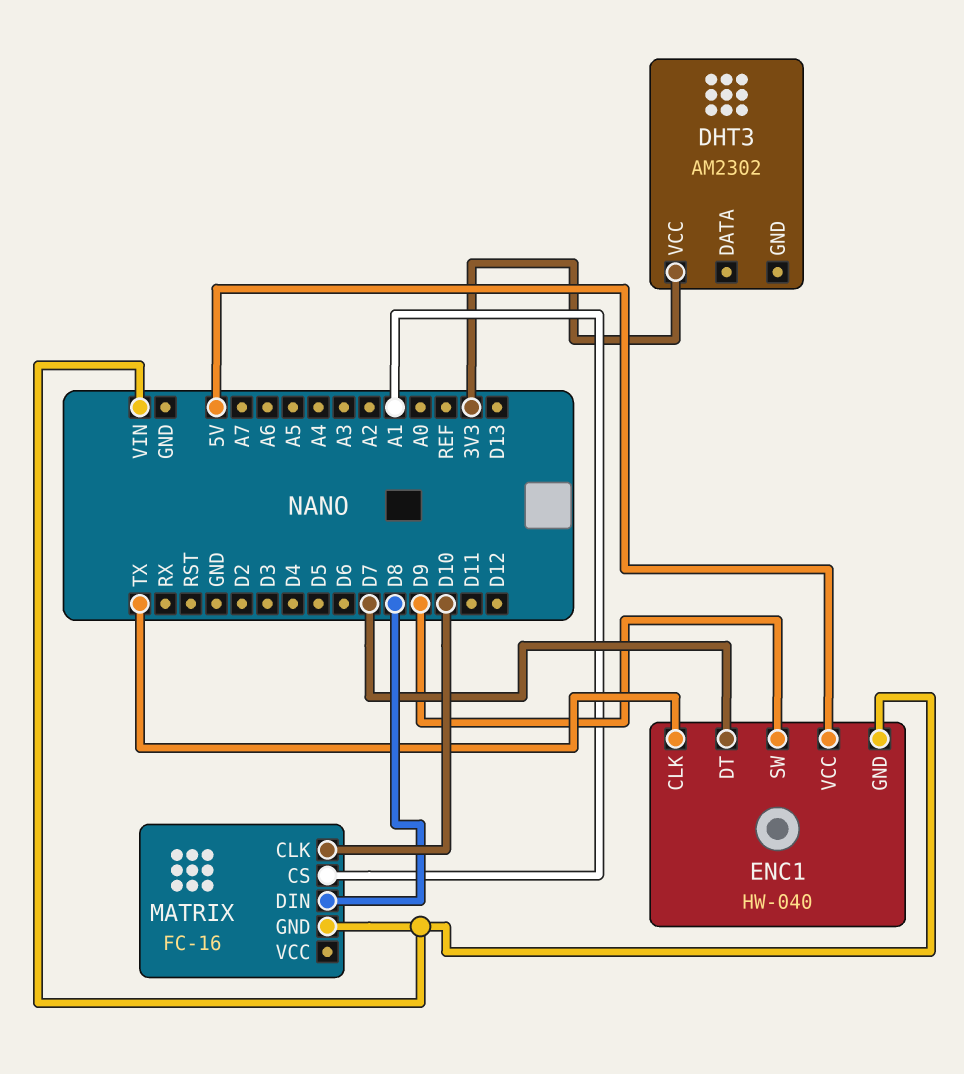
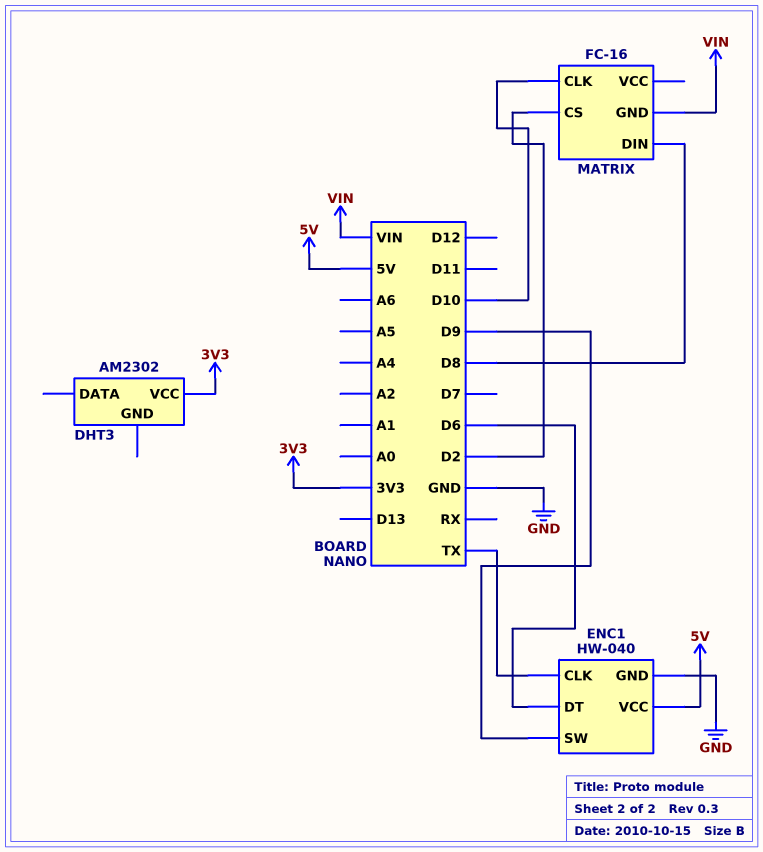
ENC1 pin DT: D7 -> D6
ENC1 pin GND: VIN -> GND
MATRIX pin CS: A1 -> D2

